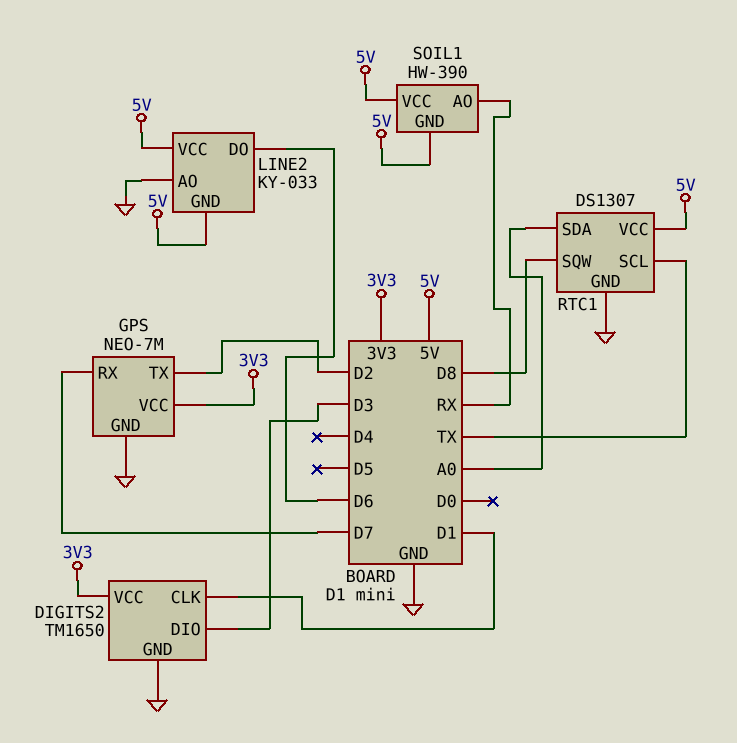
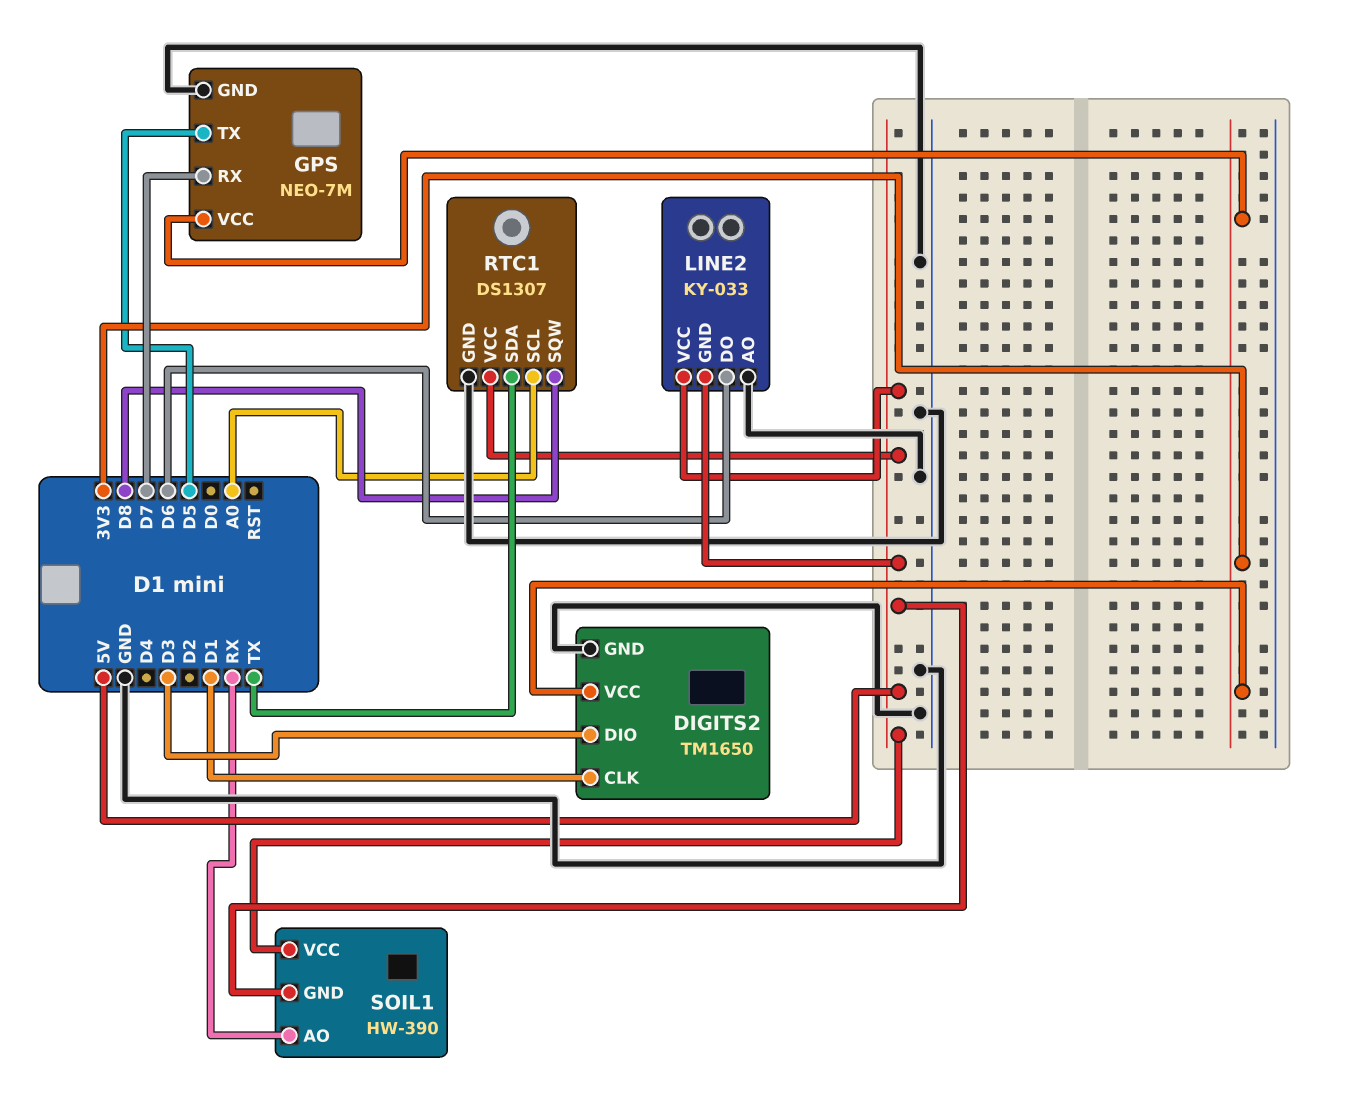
GPS pin TX: D2 -> D5
RTC1 pin SCL: TX -> A0
RTC1 pin SDA: A0 -> TX

